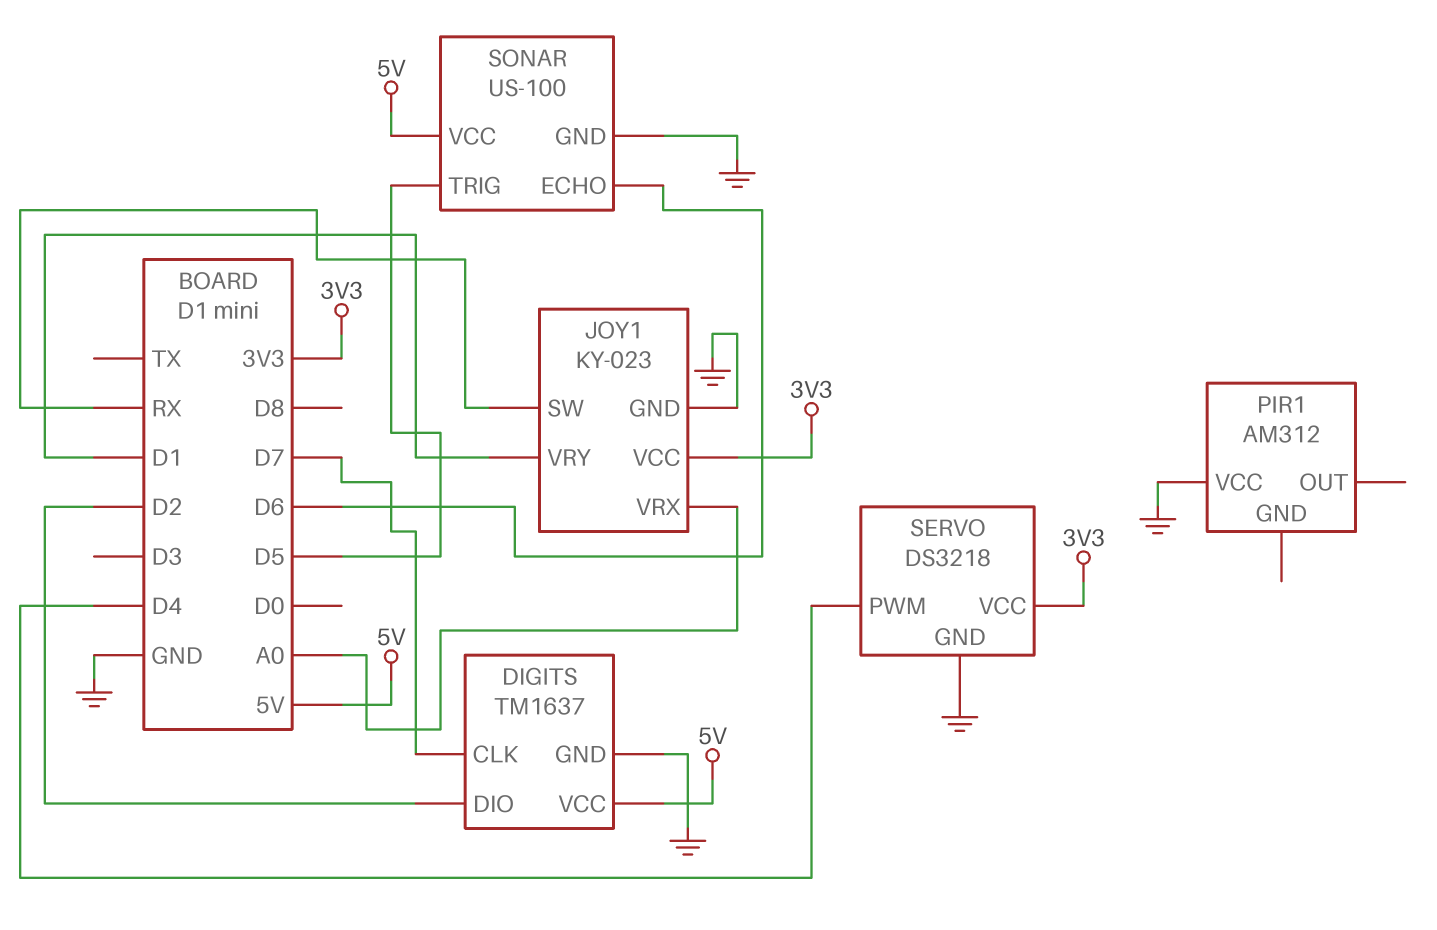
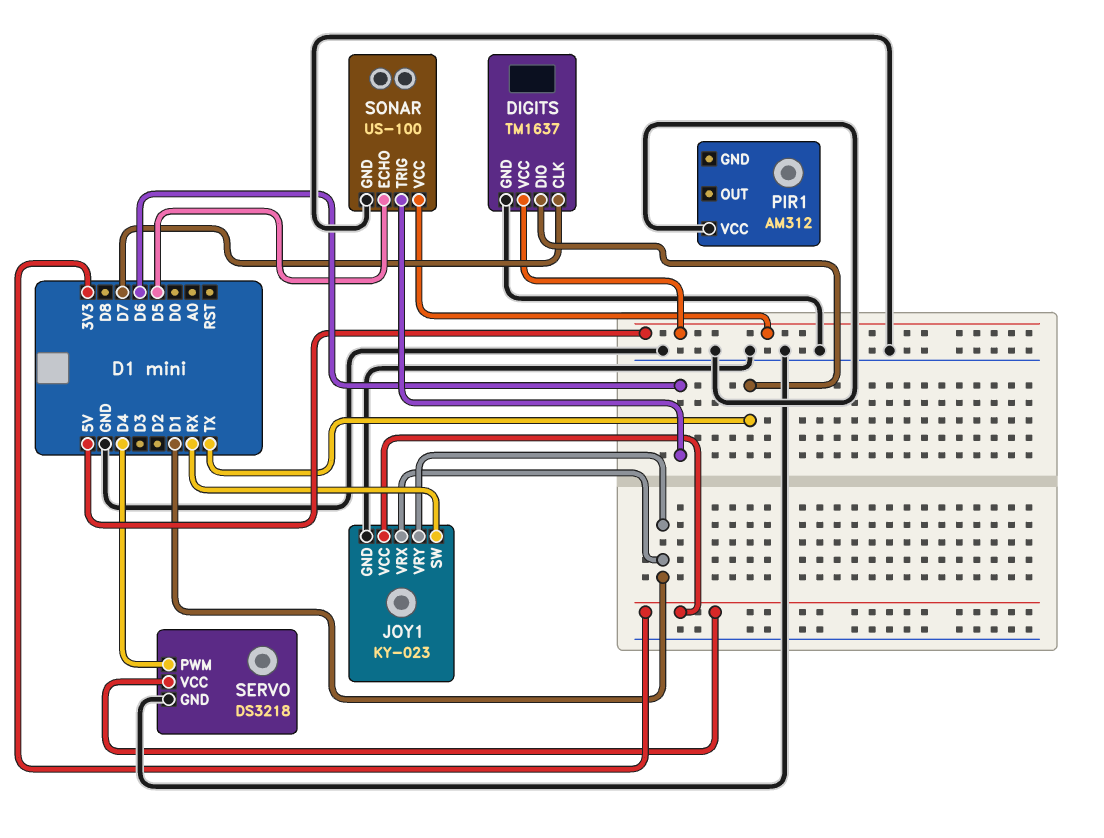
DIGITS pin DIO: D2 -> TX
JOY1 pin VRX: A0 -> D1
SONAR pin ECHO: D6 -> D5
SONAR pin TRIG: D5 -> D6

